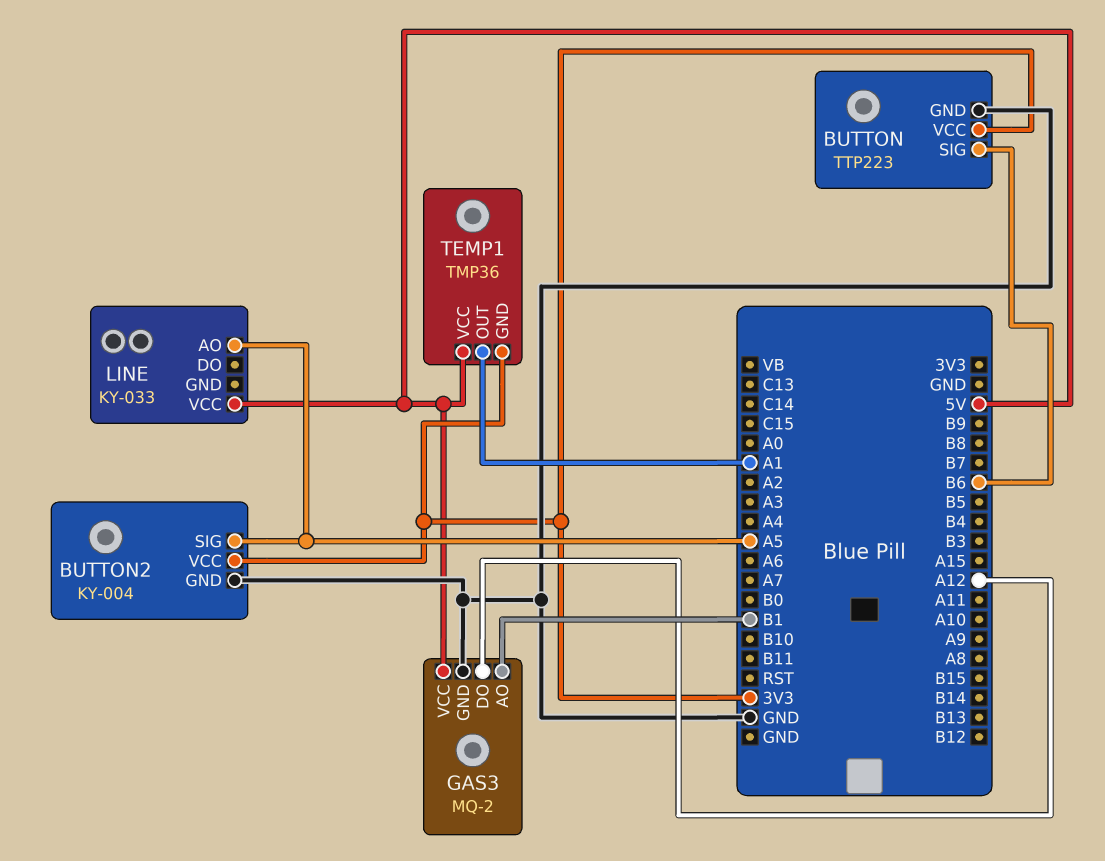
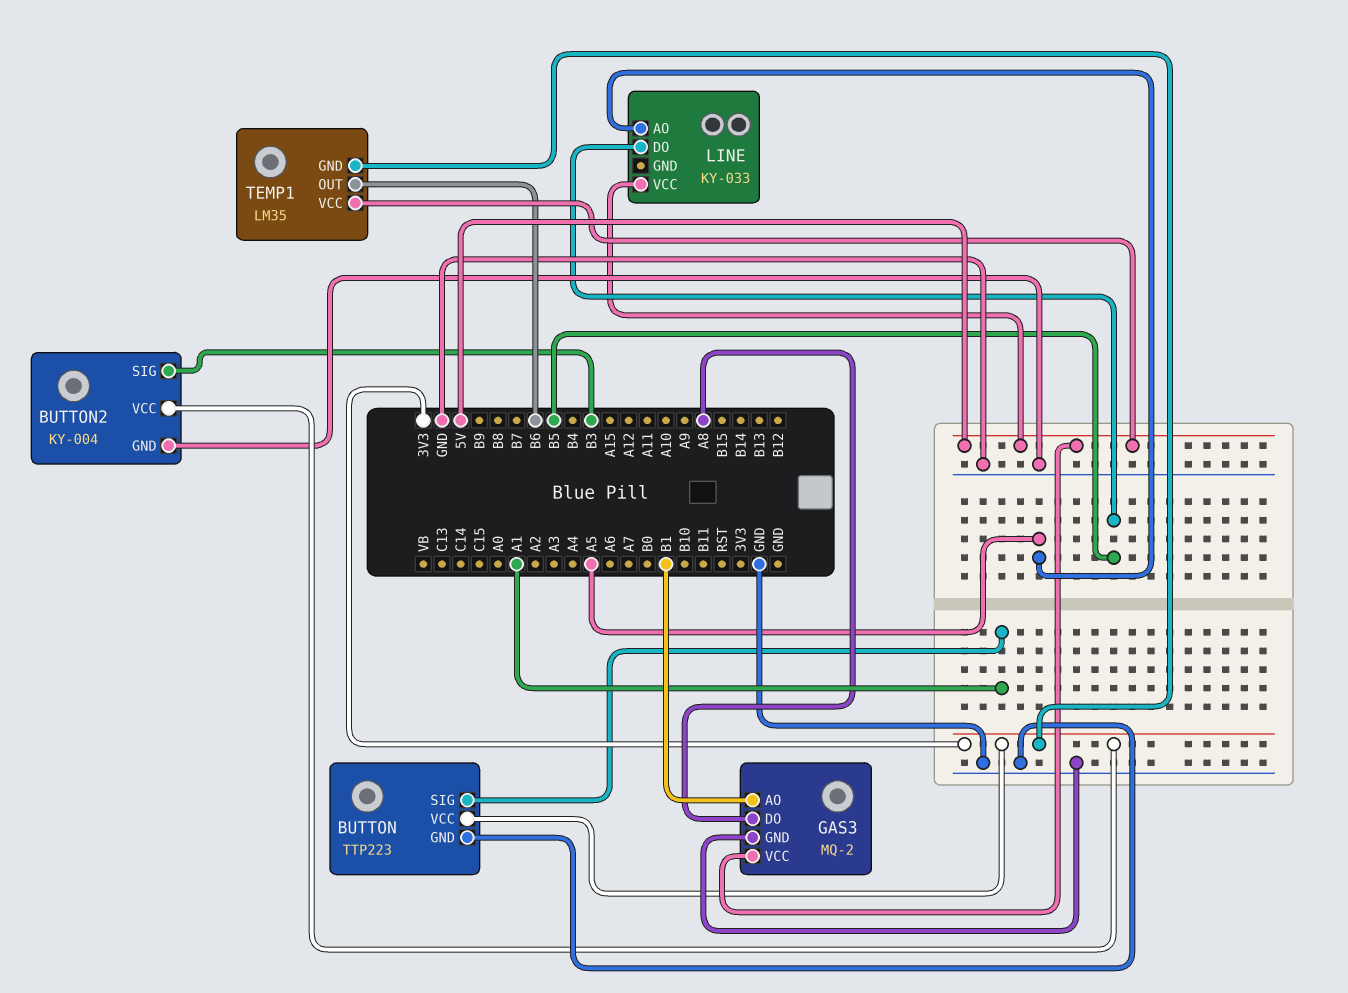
BUTTON pin SIG: B6 -> A1
BUTTON2 pin SIG: A5 -> B3
GAS3 pin DO: A12 -> A8
LINE pin DO: none -> B5
TEMP1: TMP36 -> LM35
TEMP1 pin OUT: A1 -> B6

